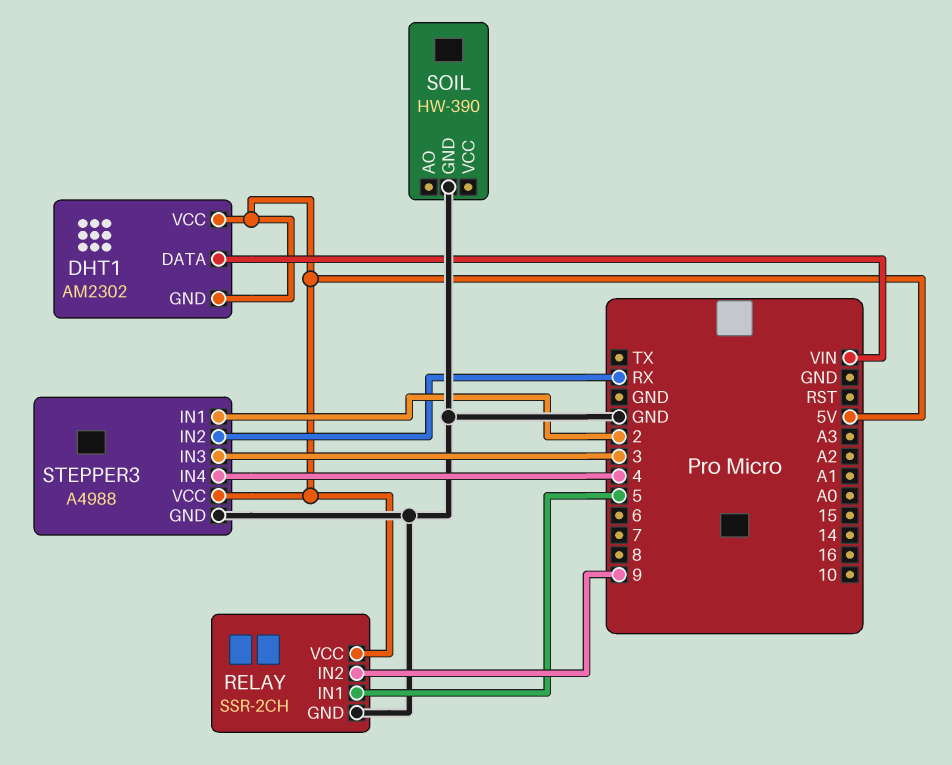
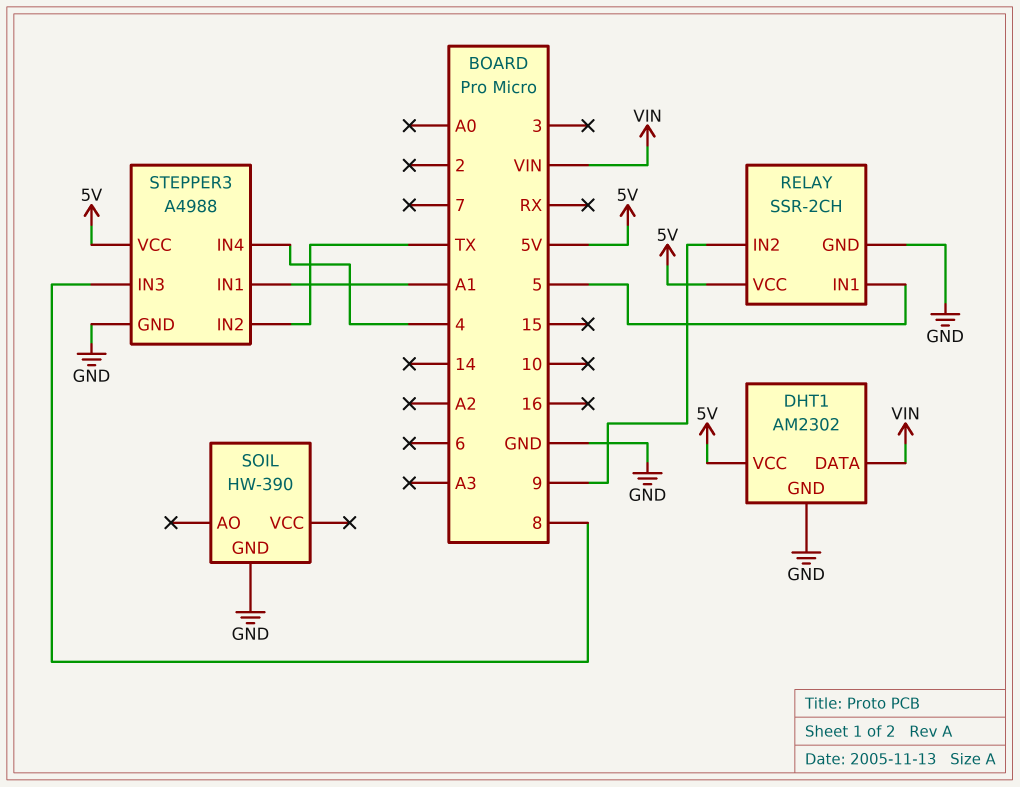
DHT1 pin GND: 5V -> GND
STEPPER3 pin IN1: 2 -> A1
STEPPER3 pin IN2: RX -> TX
STEPPER3 pin IN3: 3 -> 8

